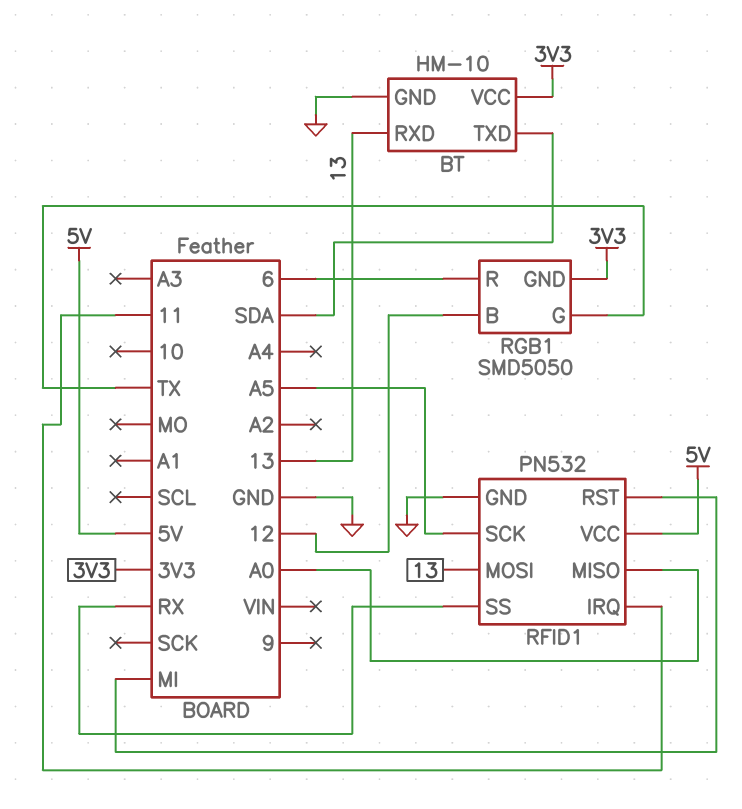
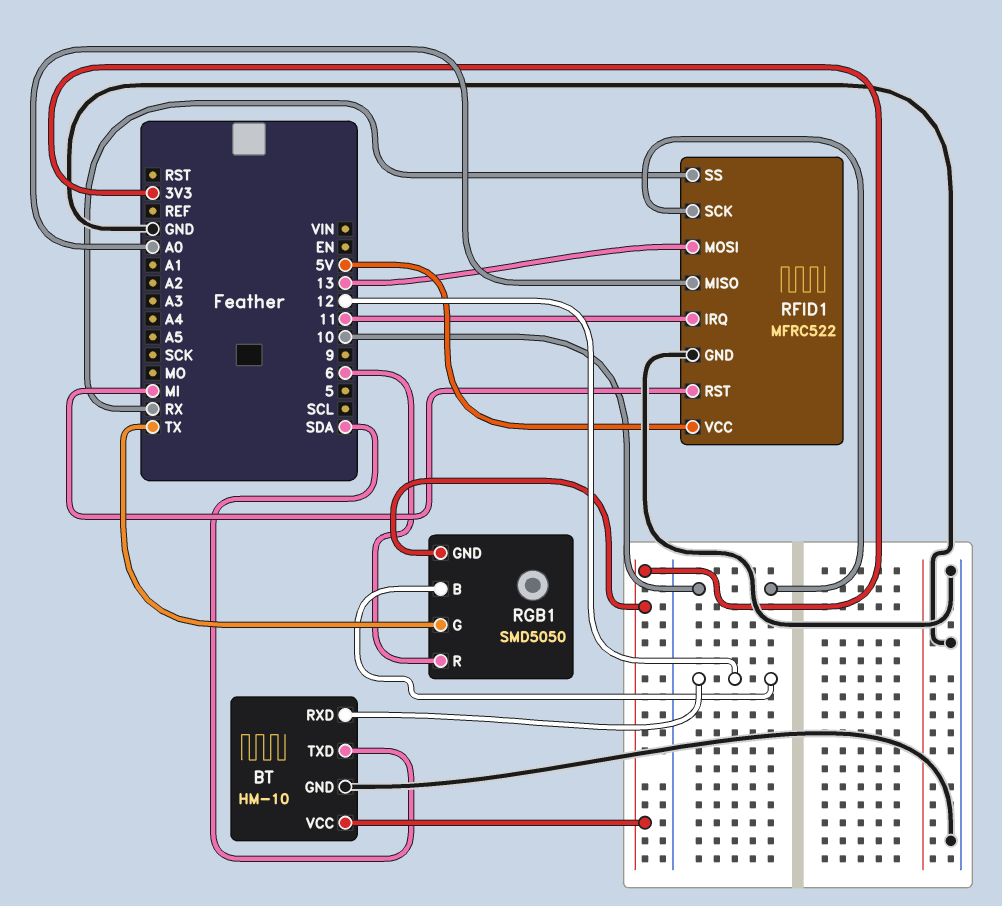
BT pin RXD: 13 -> 12
RFID1: PN532 -> MFRC522
RFID1 pin SCK: A5 -> 10

